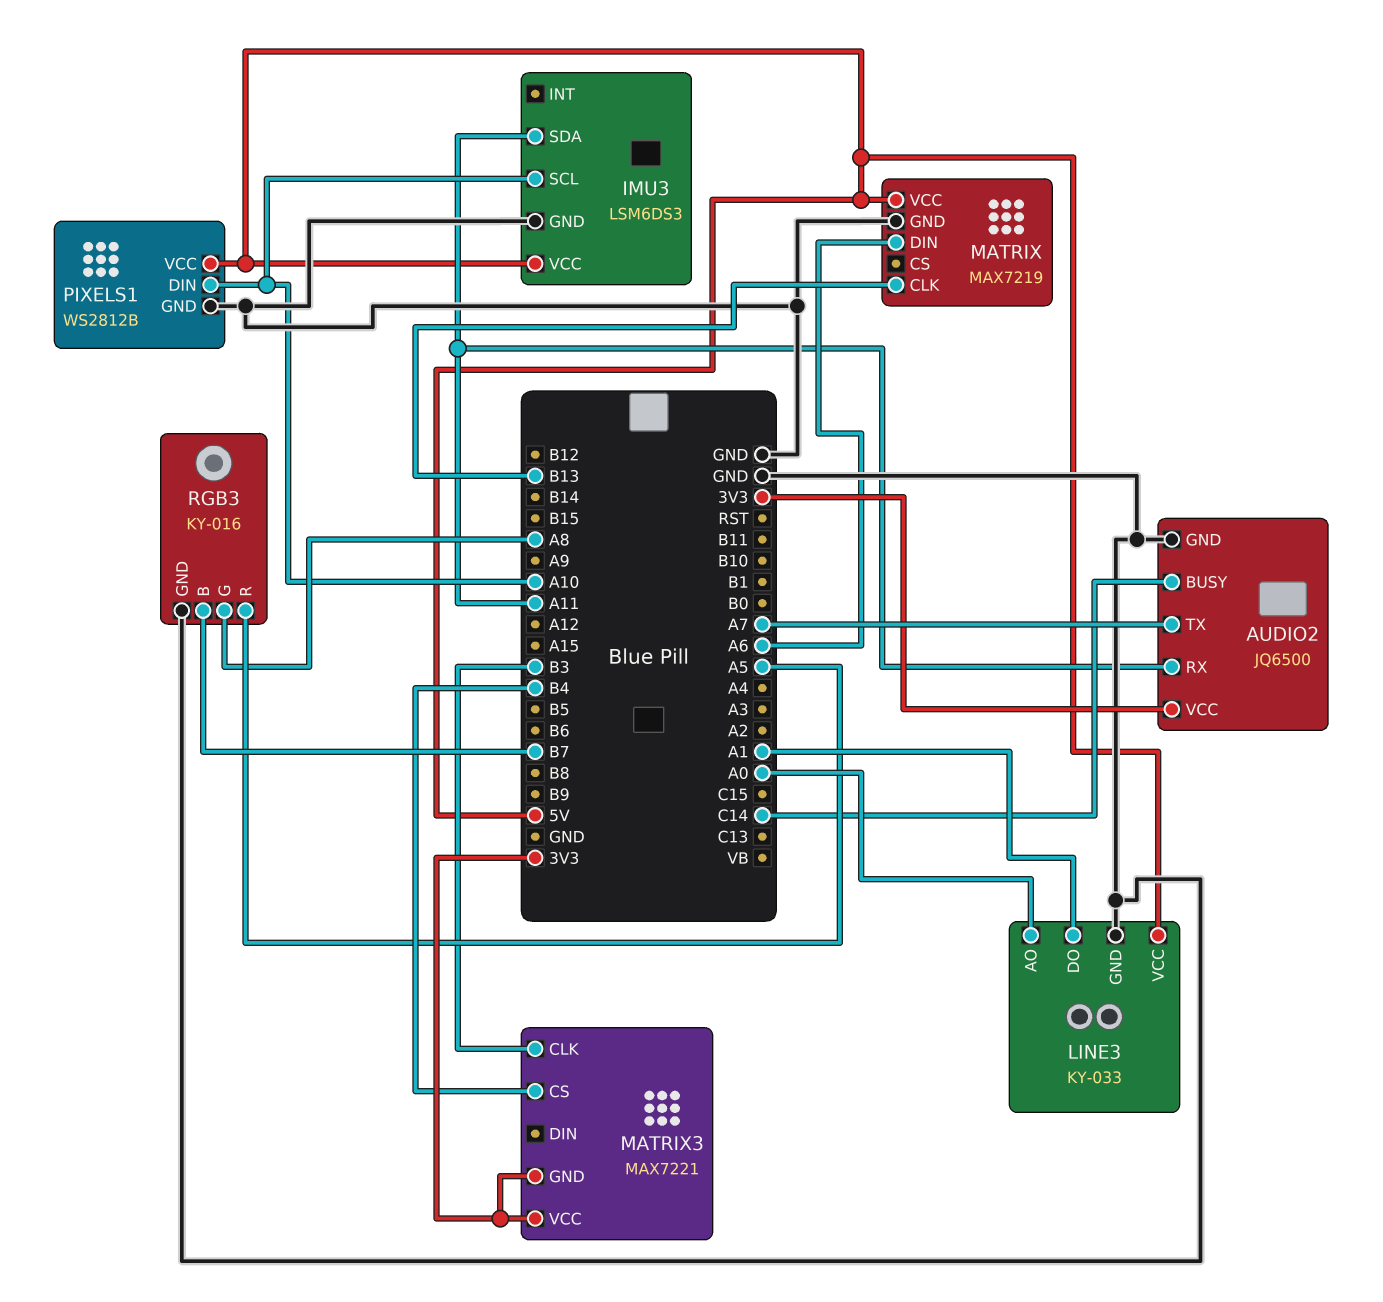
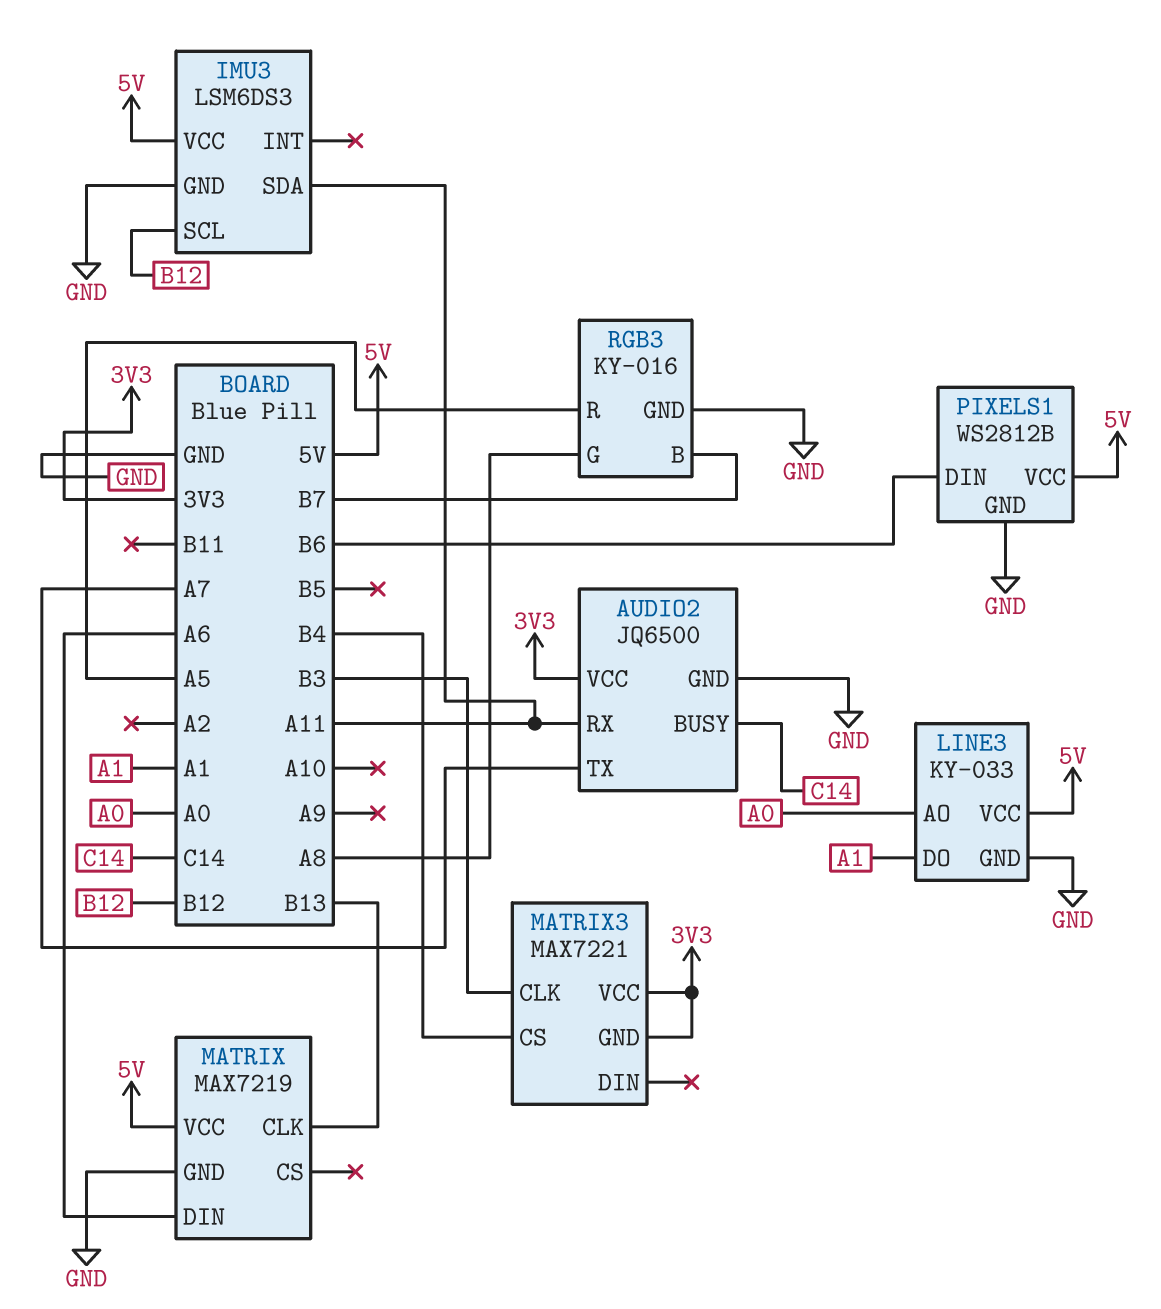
IMU3 pin SCL: A10 -> B12
PIXELS1 pin DIN: A10 -> B6

